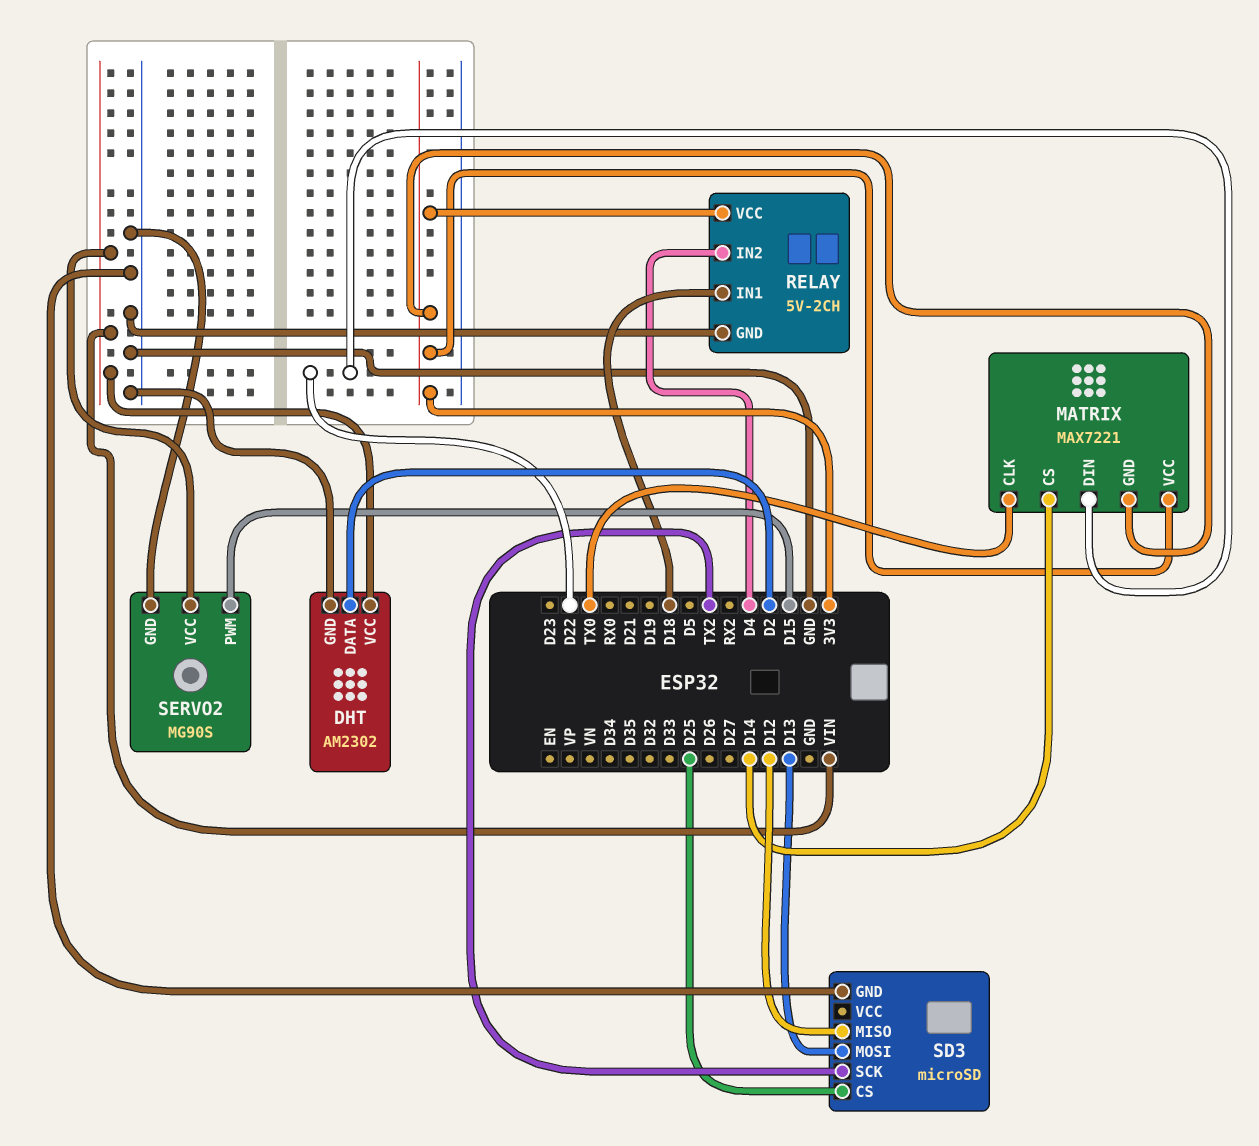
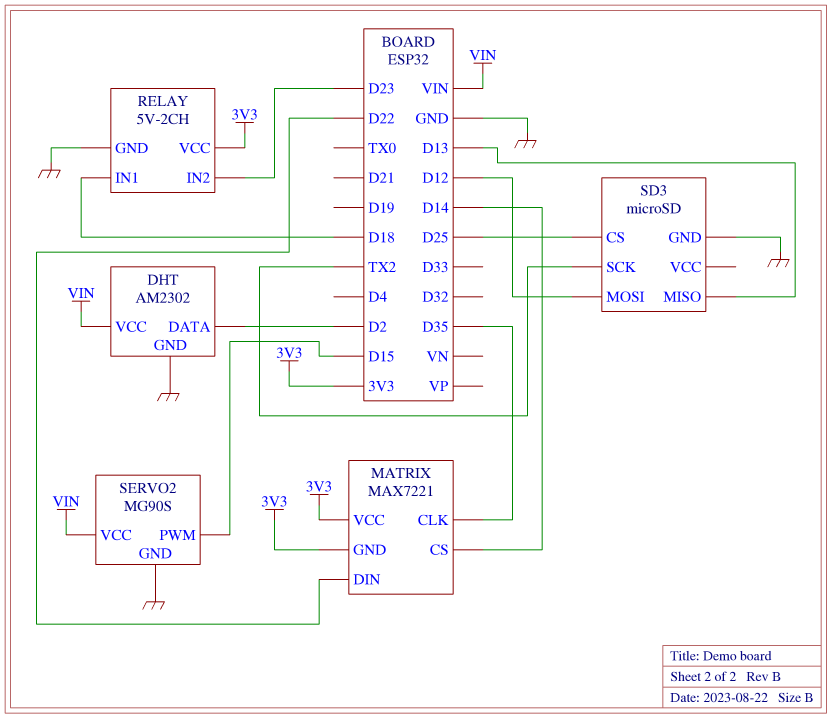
MATRIX pin CLK: TX0 -> D35
RELAY pin IN2: D4 -> D23
SD3 pin MISO: D12 -> D13
SD3 pin MOSI: D13 -> D12

